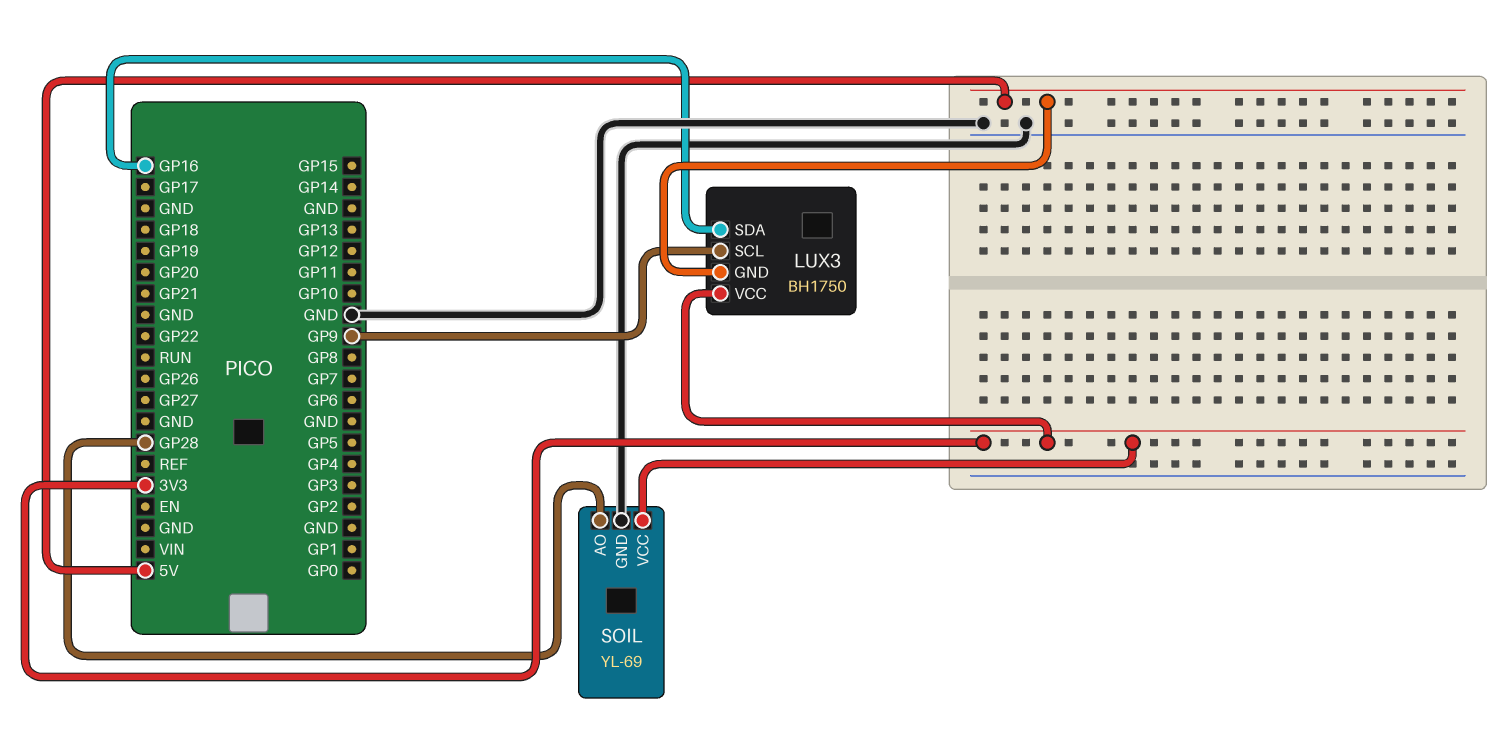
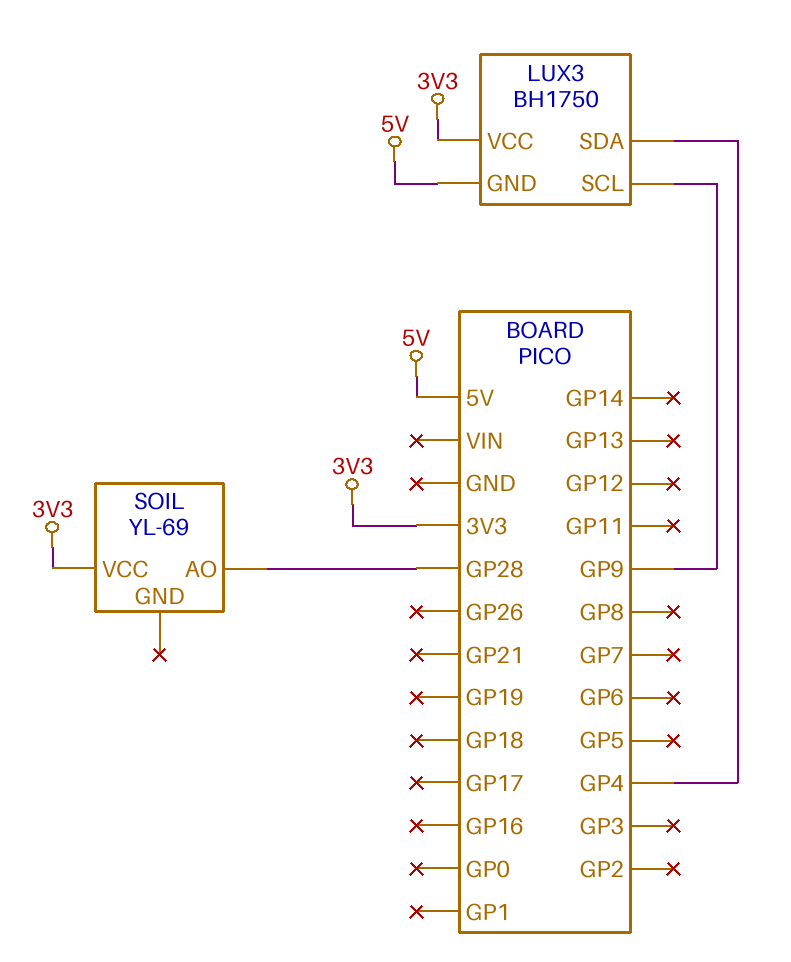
LUX3 pin SDA: GP16 -> GP4
SOIL pin GND: GND -> none

